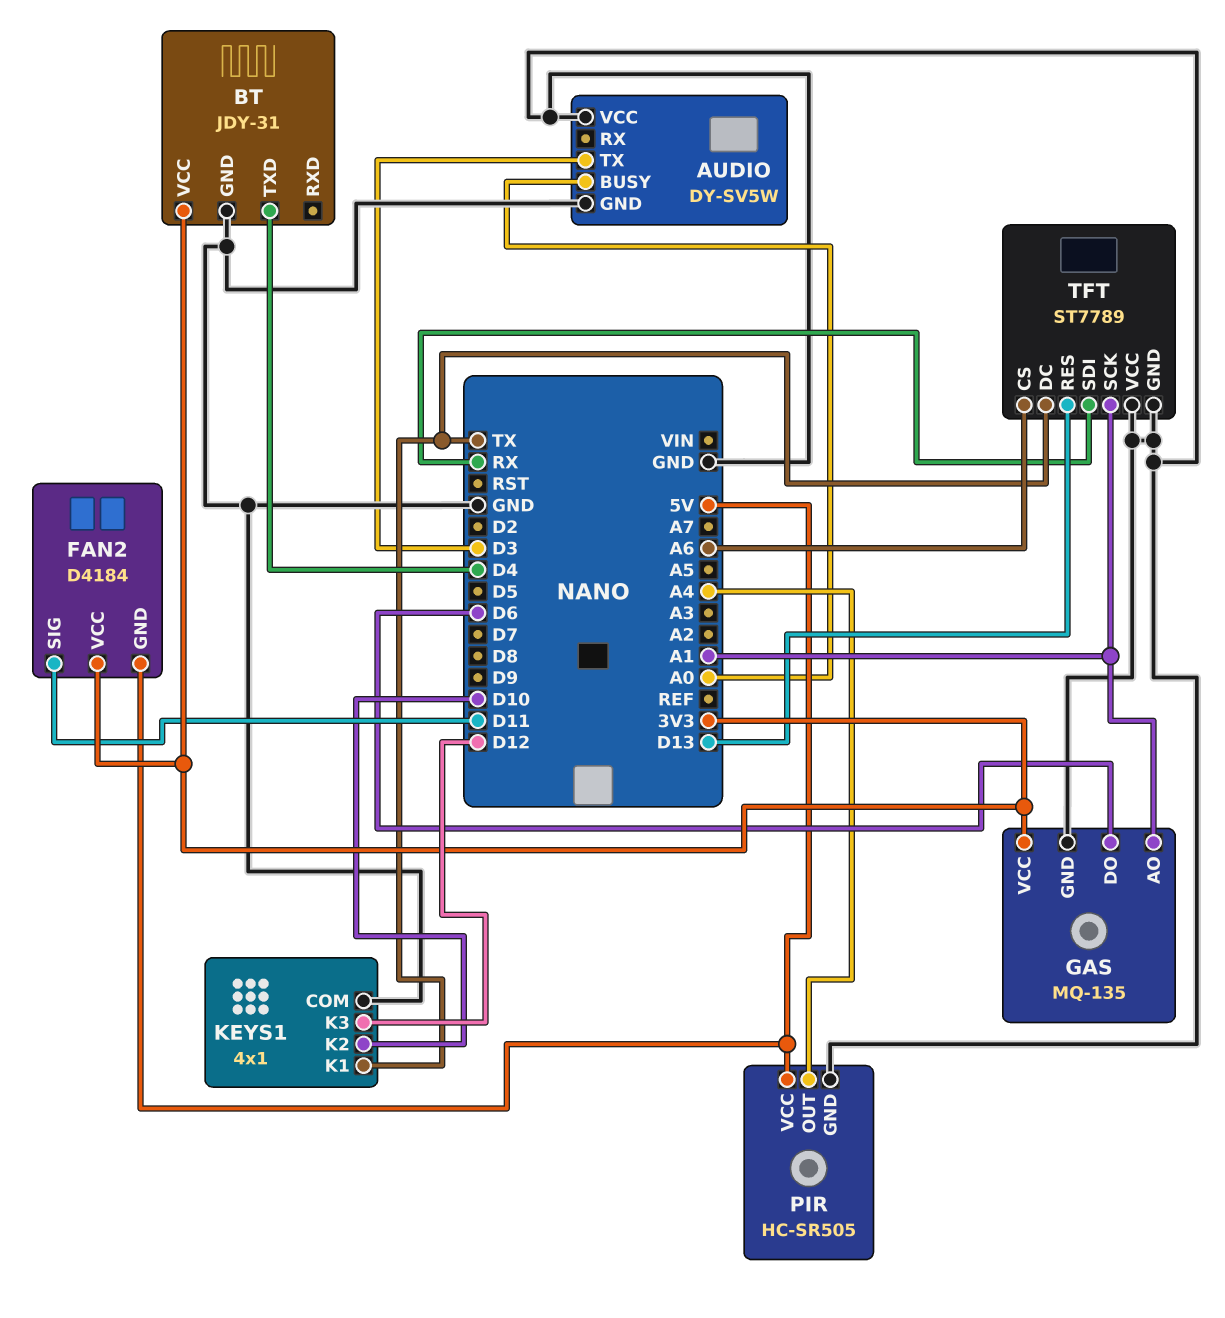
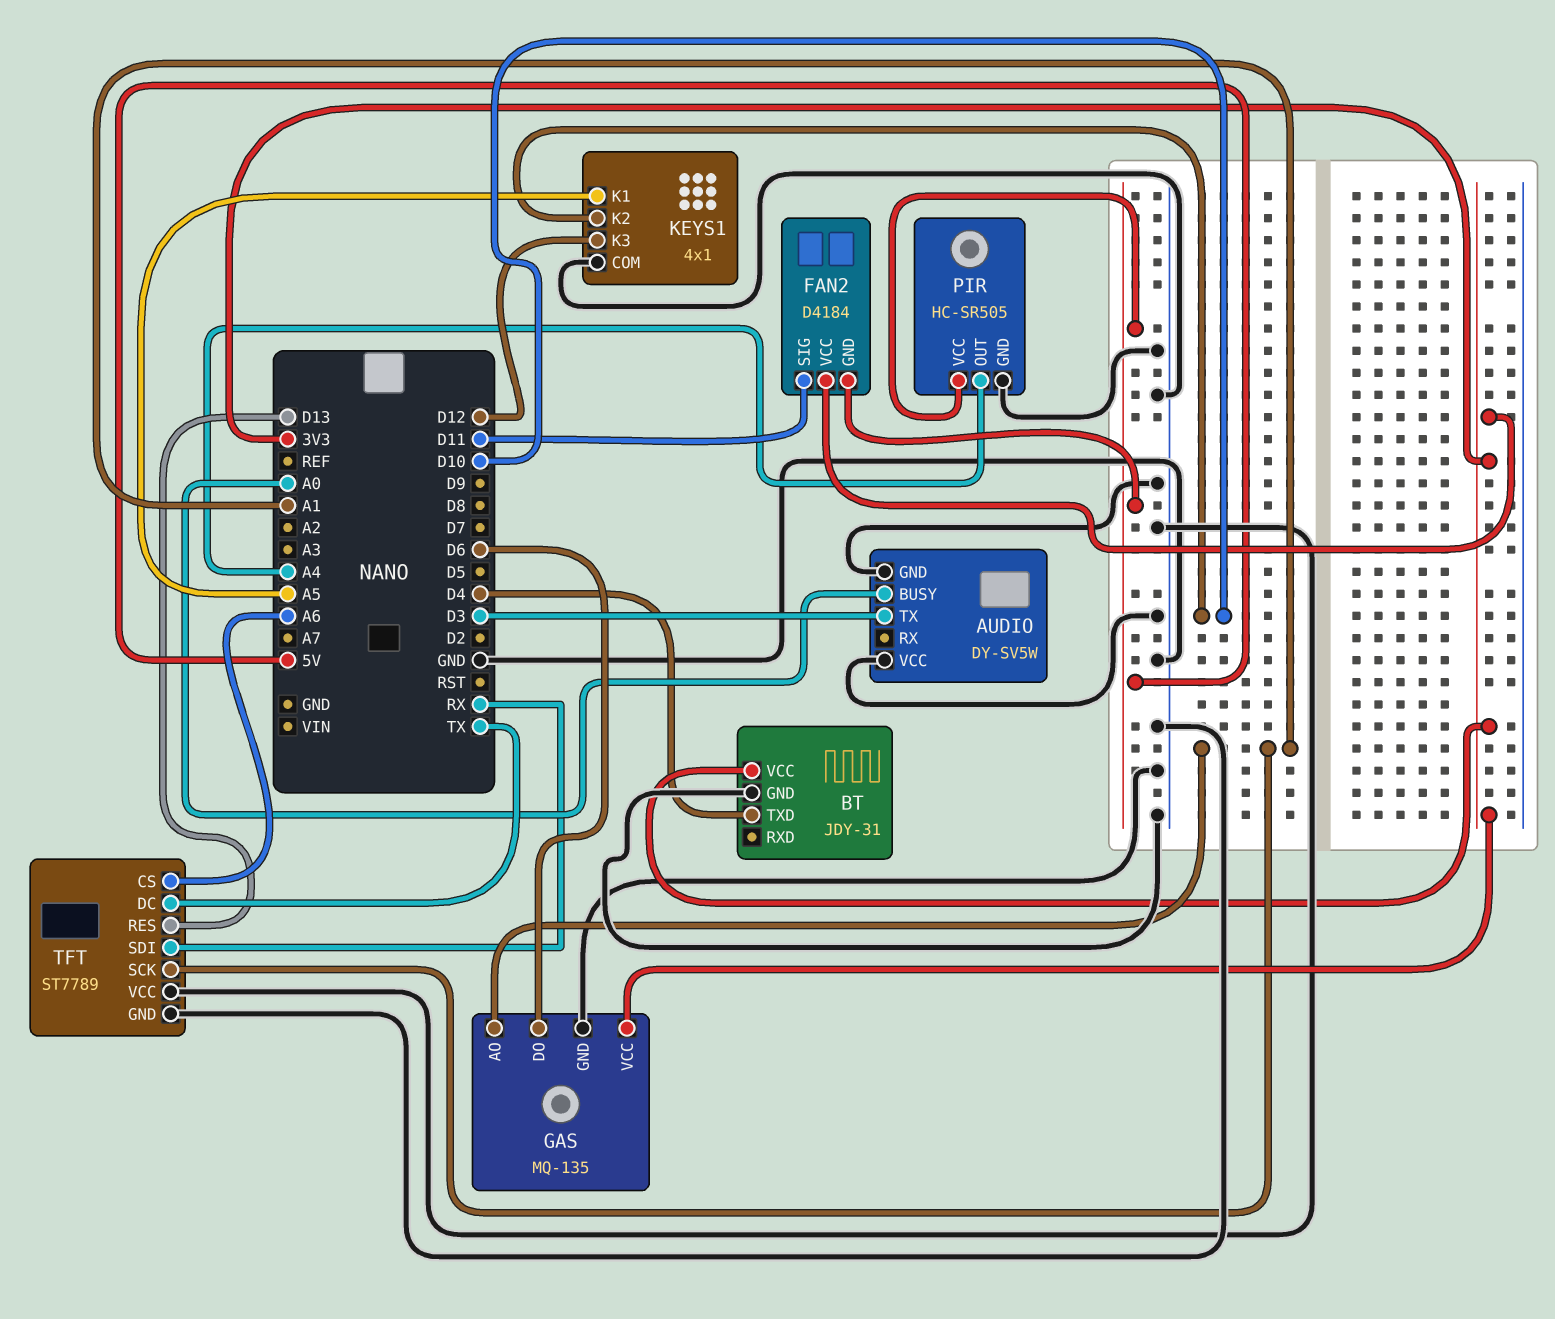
KEYS1 pin K1: TX -> A5

